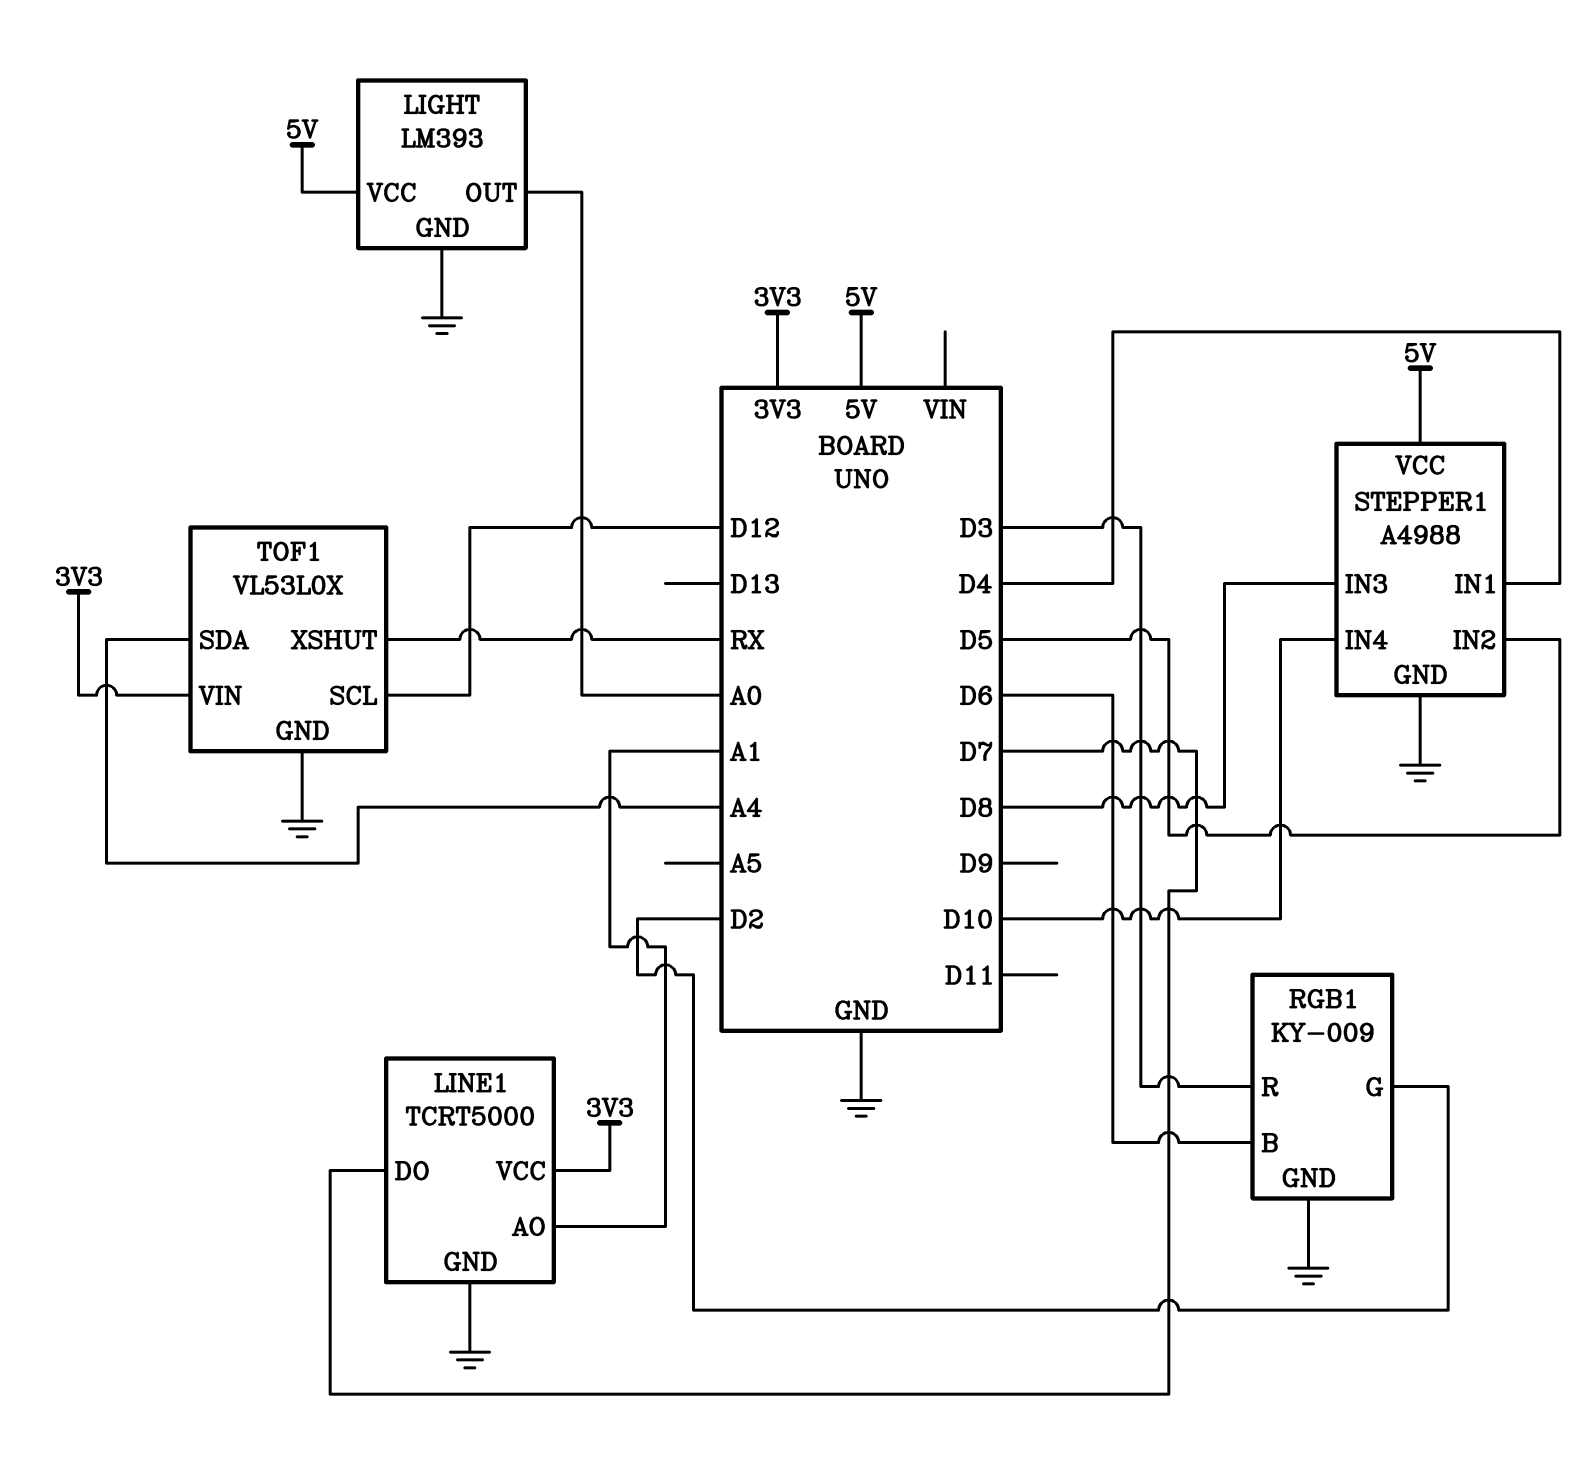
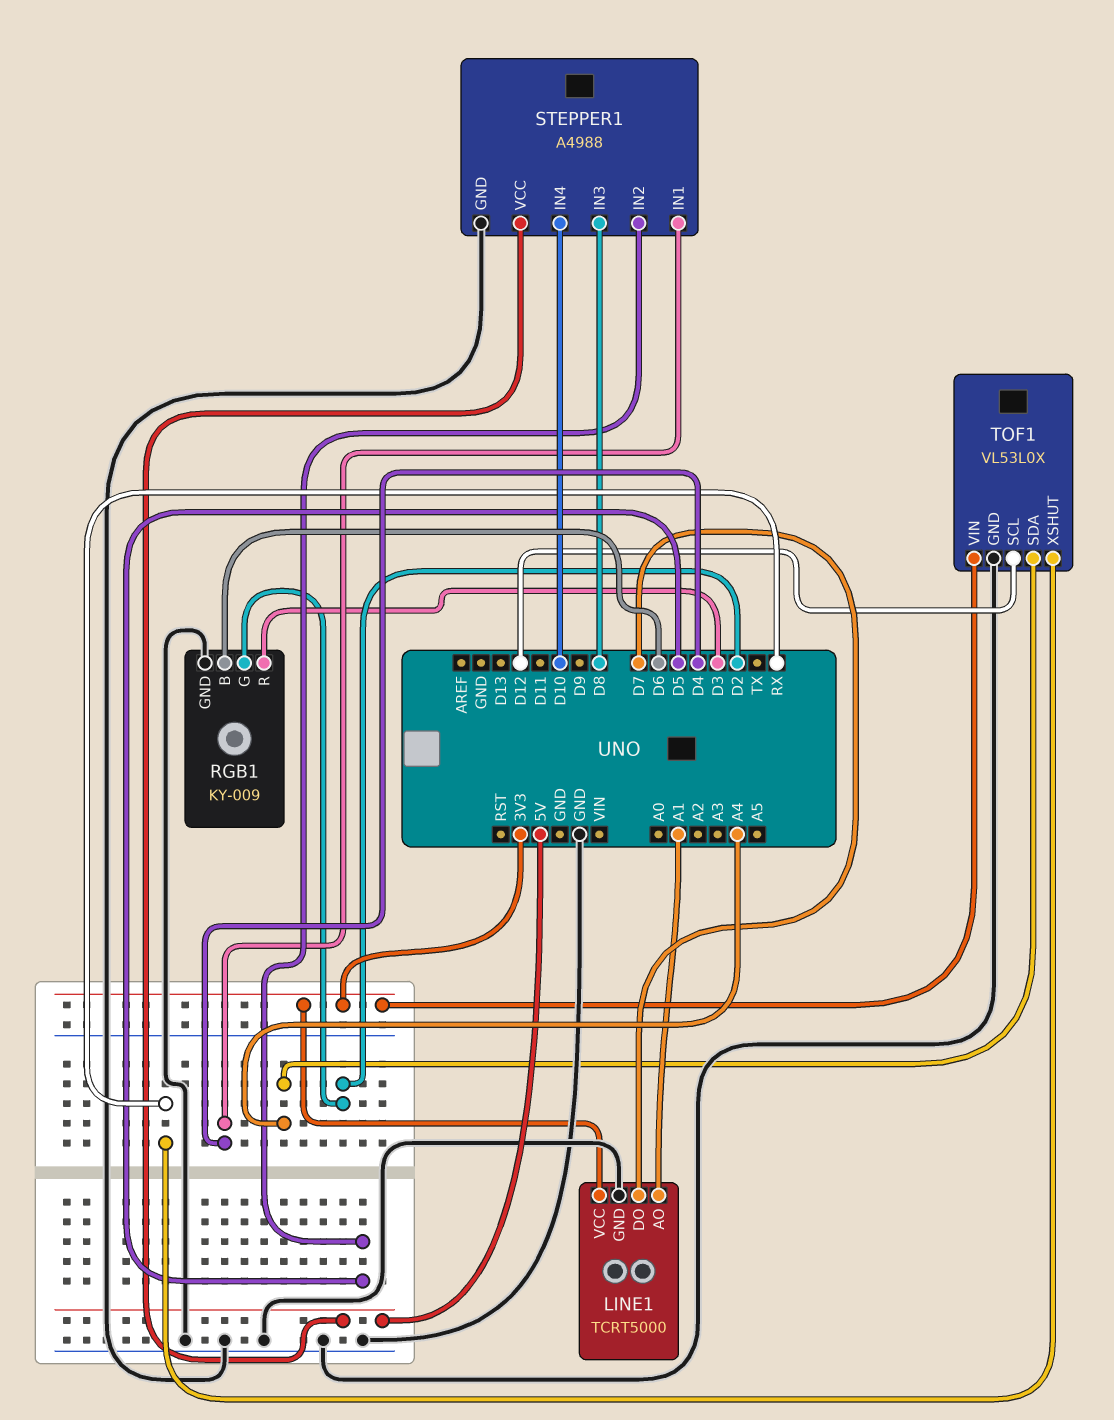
LIGHT: LM393 -> none
LIGHT pin GND: GND -> none
LIGHT pin OUT: A0 -> none
LIGHT pin VCC: 5V -> none

